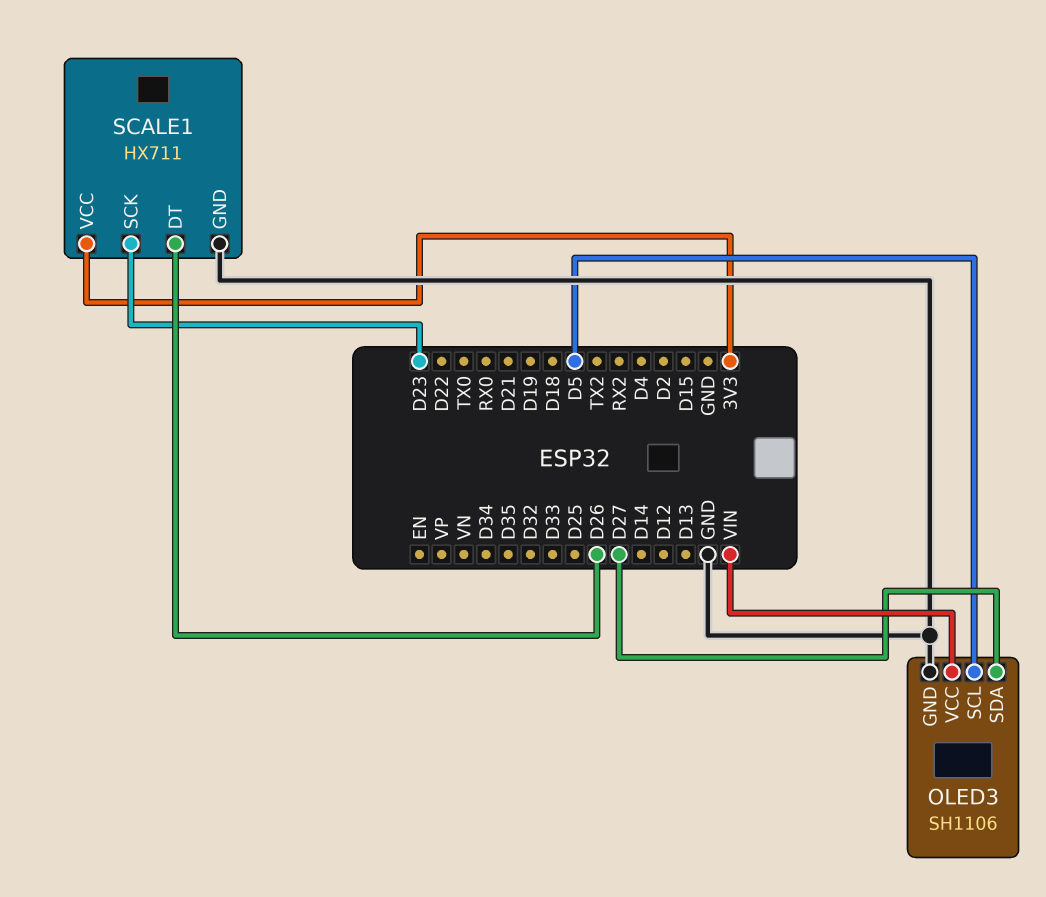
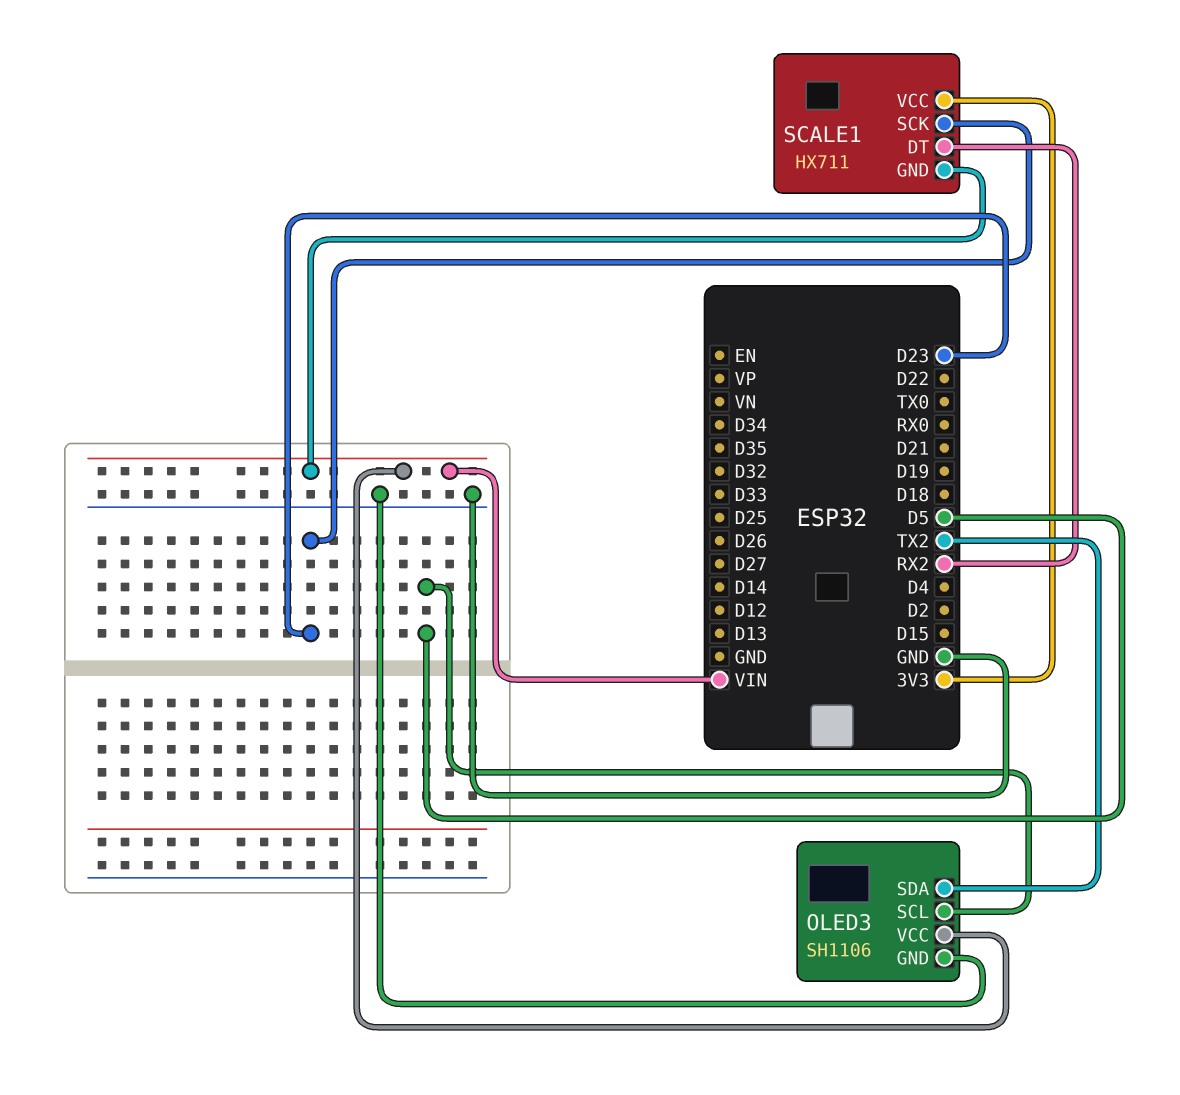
OLED3 pin SDA: D27 -> TX2
SCALE1 pin DT: D26 -> RX2
SCALE1 pin GND: GND -> VIN

